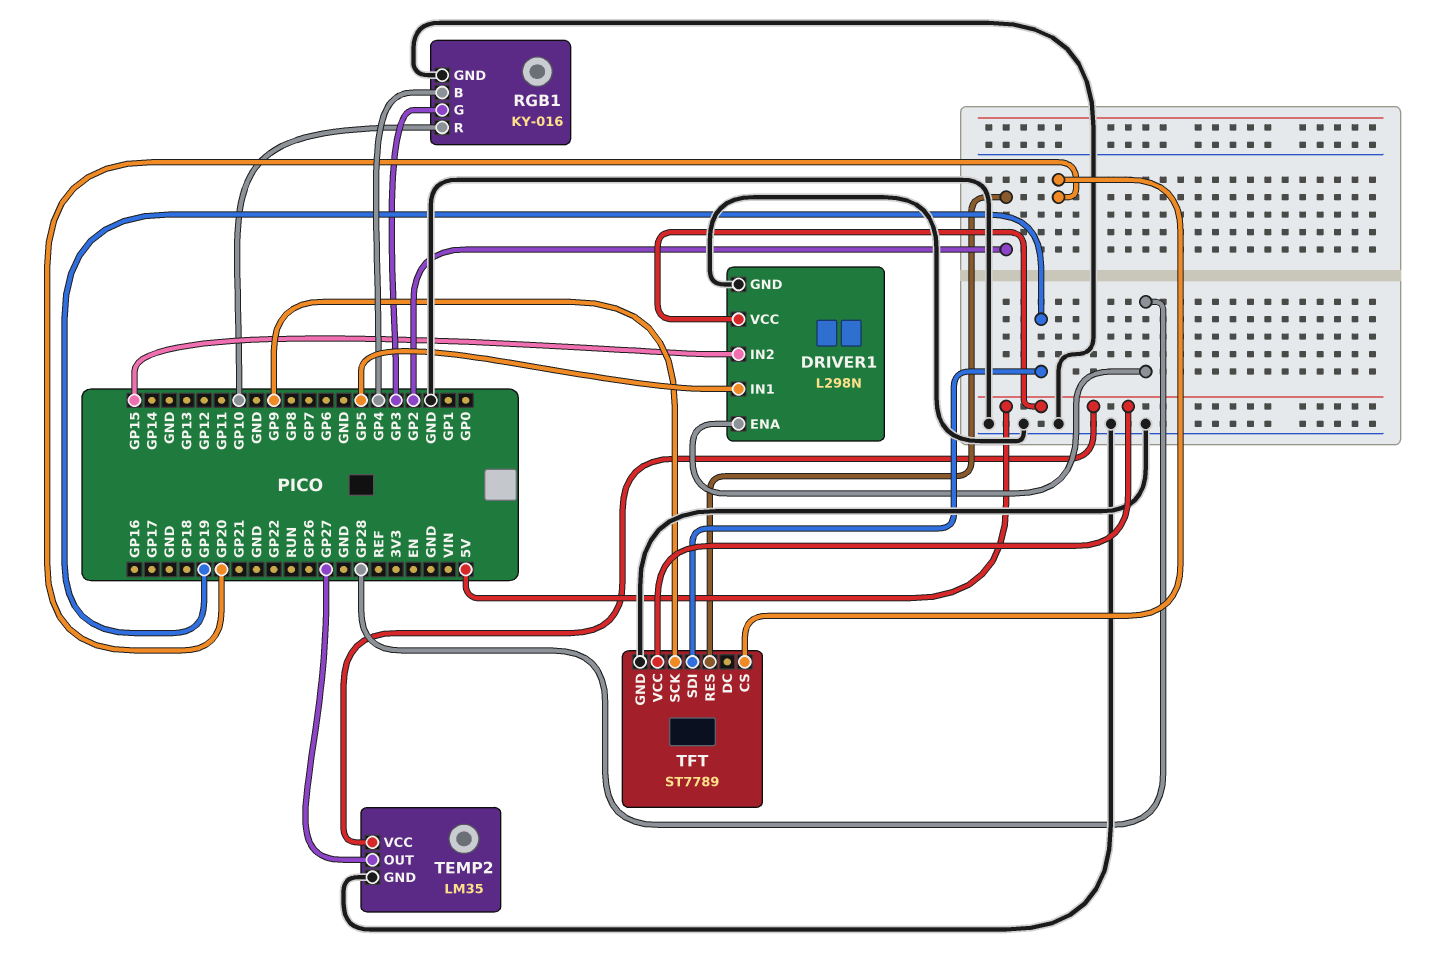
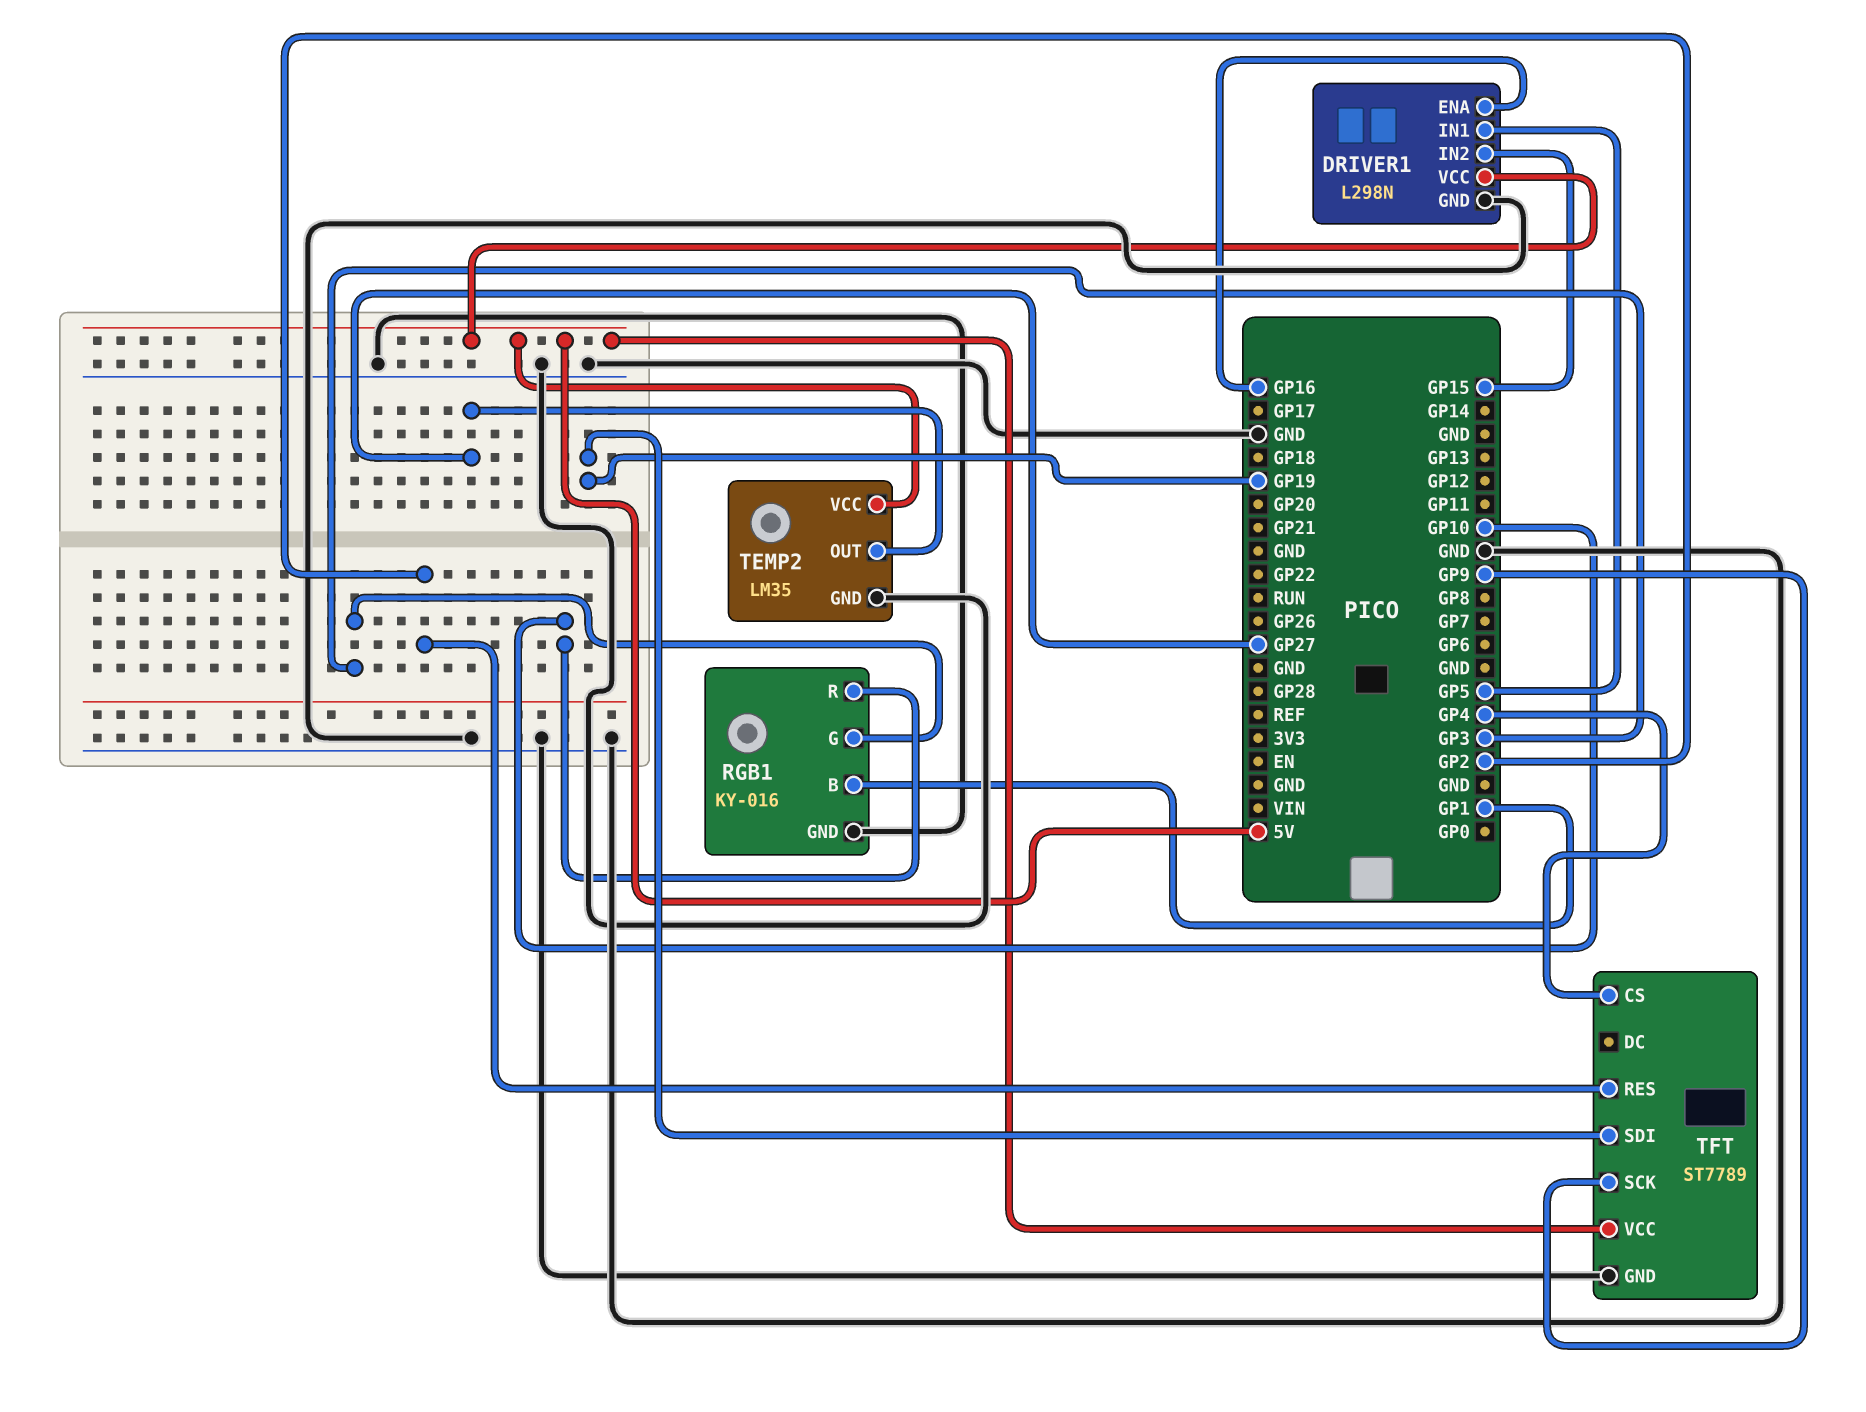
DRIVER1 pin ENA: GP28 -> GP16
RGB1 pin B: GP4 -> GP1
TFT pin CS: GP20 -> GP4

